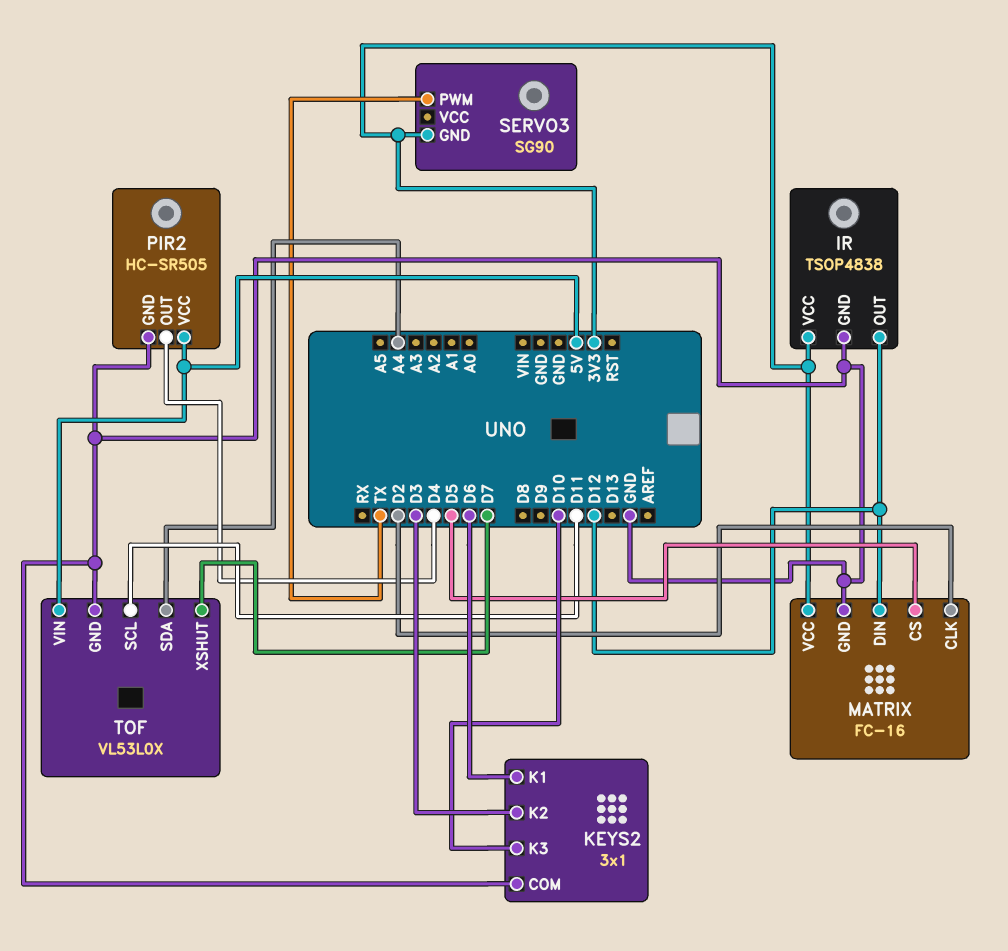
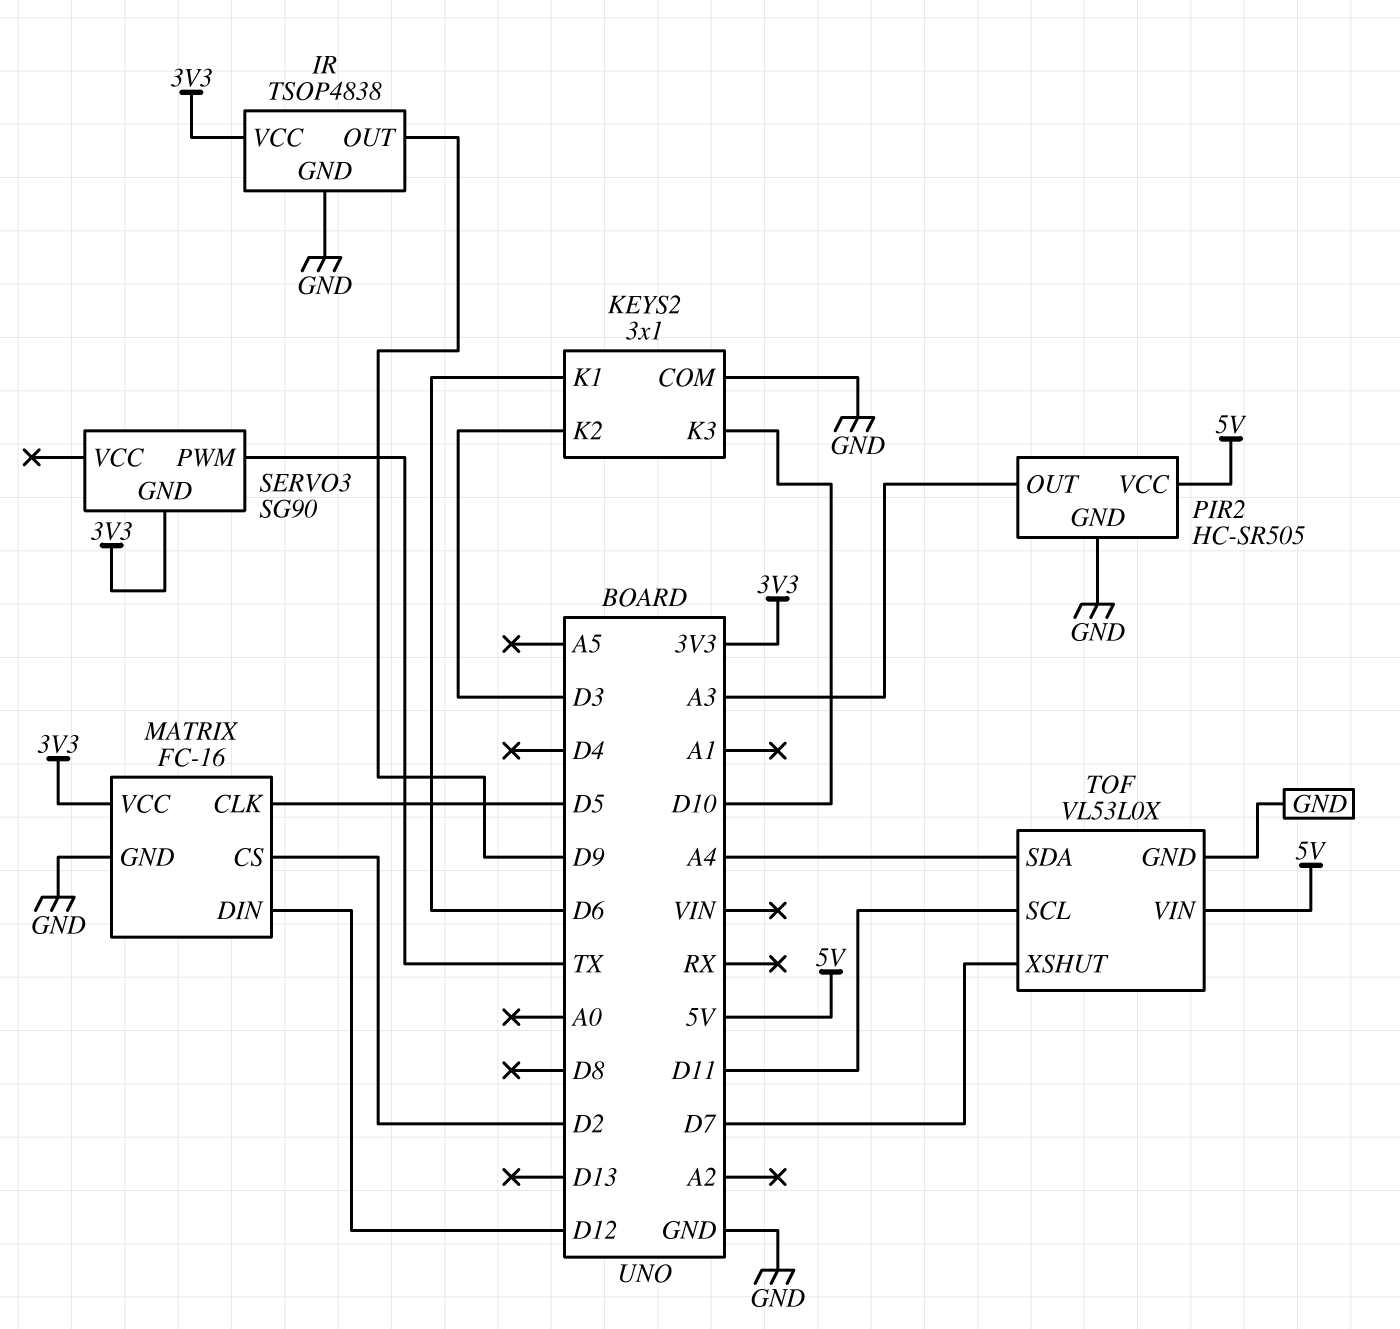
IR pin OUT: D12 -> D9
MATRIX pin CLK: D2 -> D5
MATRIX pin CS: D5 -> D2
PIR2 pin OUT: D4 -> A3

